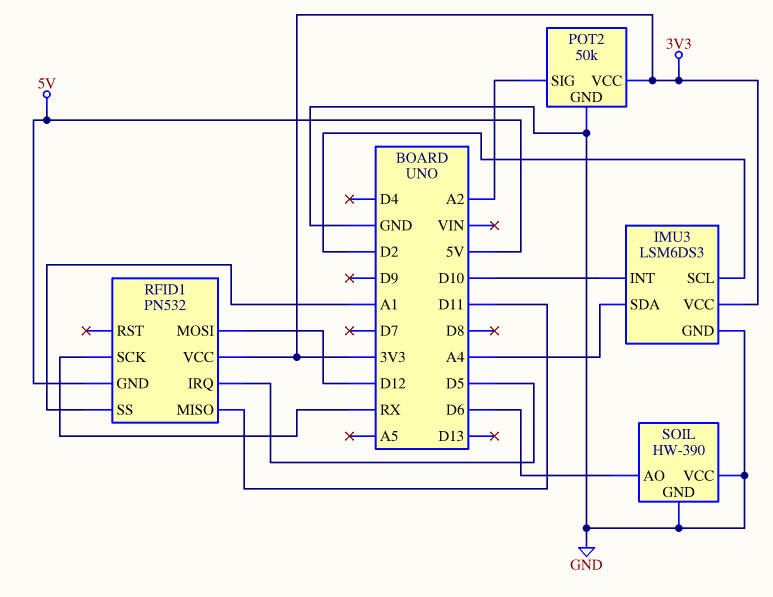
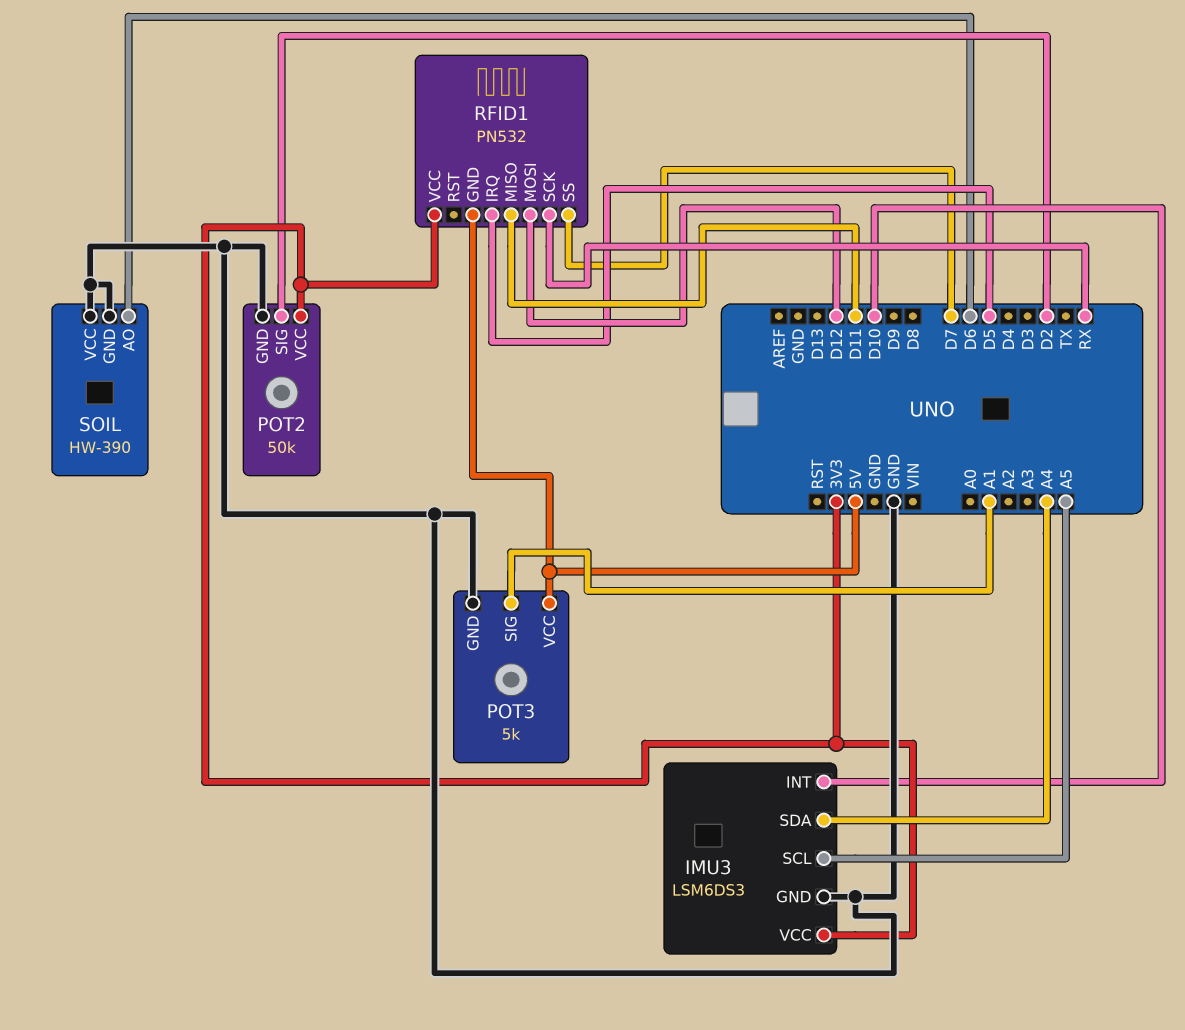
IMU3 pin SCL: D2 -> A5
POT2 pin SIG: A2 -> D2
POT3: none -> 5k
POT3 pin GND: none -> GND
POT3 pin SIG: none -> A1
POT3 pin VCC: none -> 5V
RFID1 pin SS: A1 -> D7

